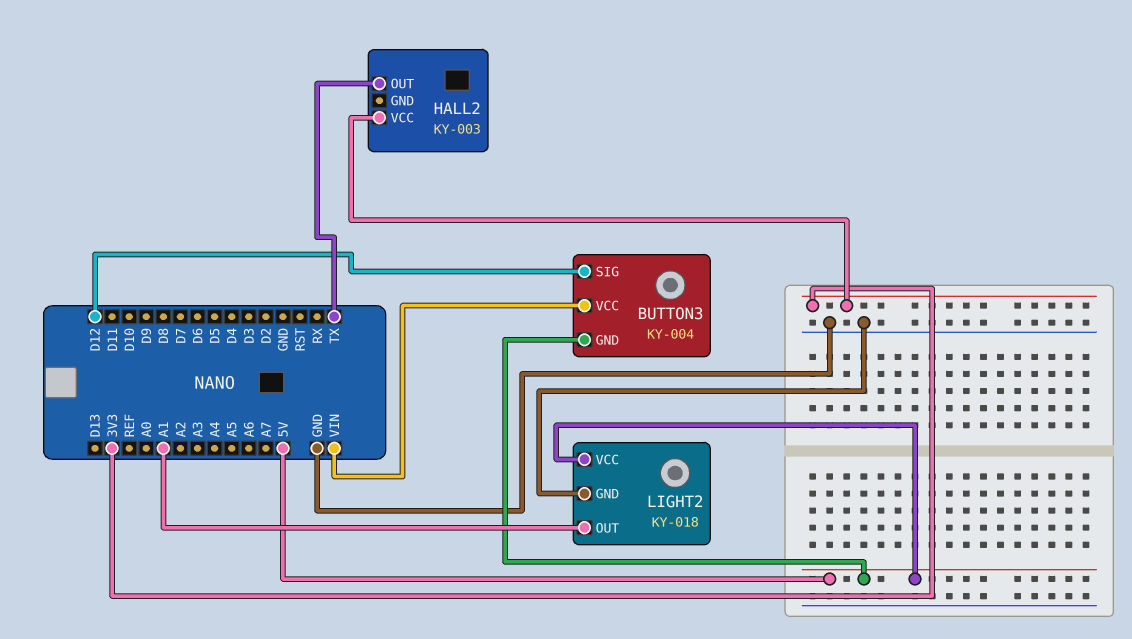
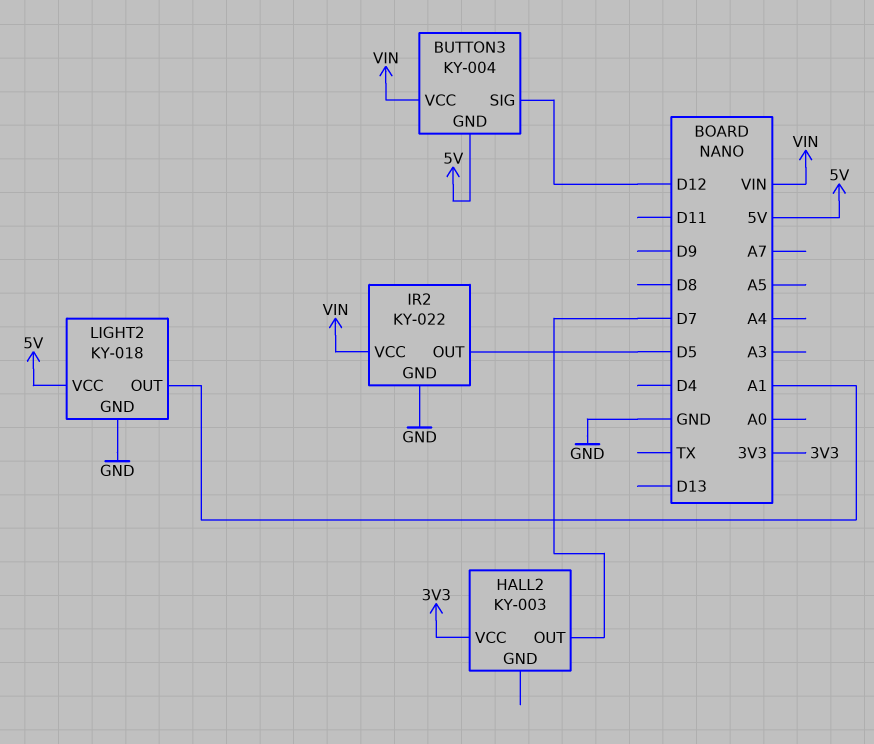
HALL2 pin OUT: TX -> D7
IR2: none -> KY-022
IR2 pin GND: none -> GND
IR2 pin OUT: none -> D5
IR2 pin VCC: none -> VIN

